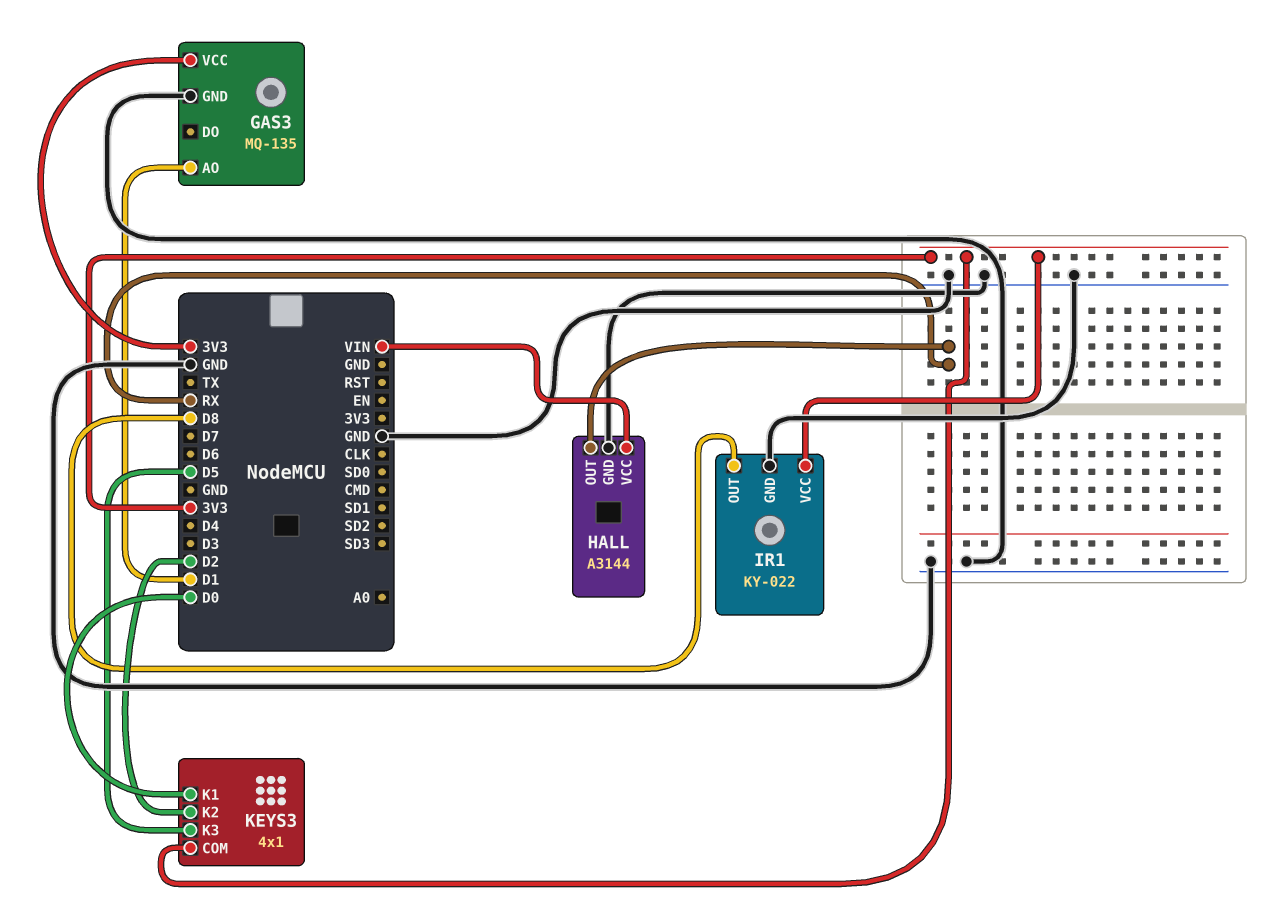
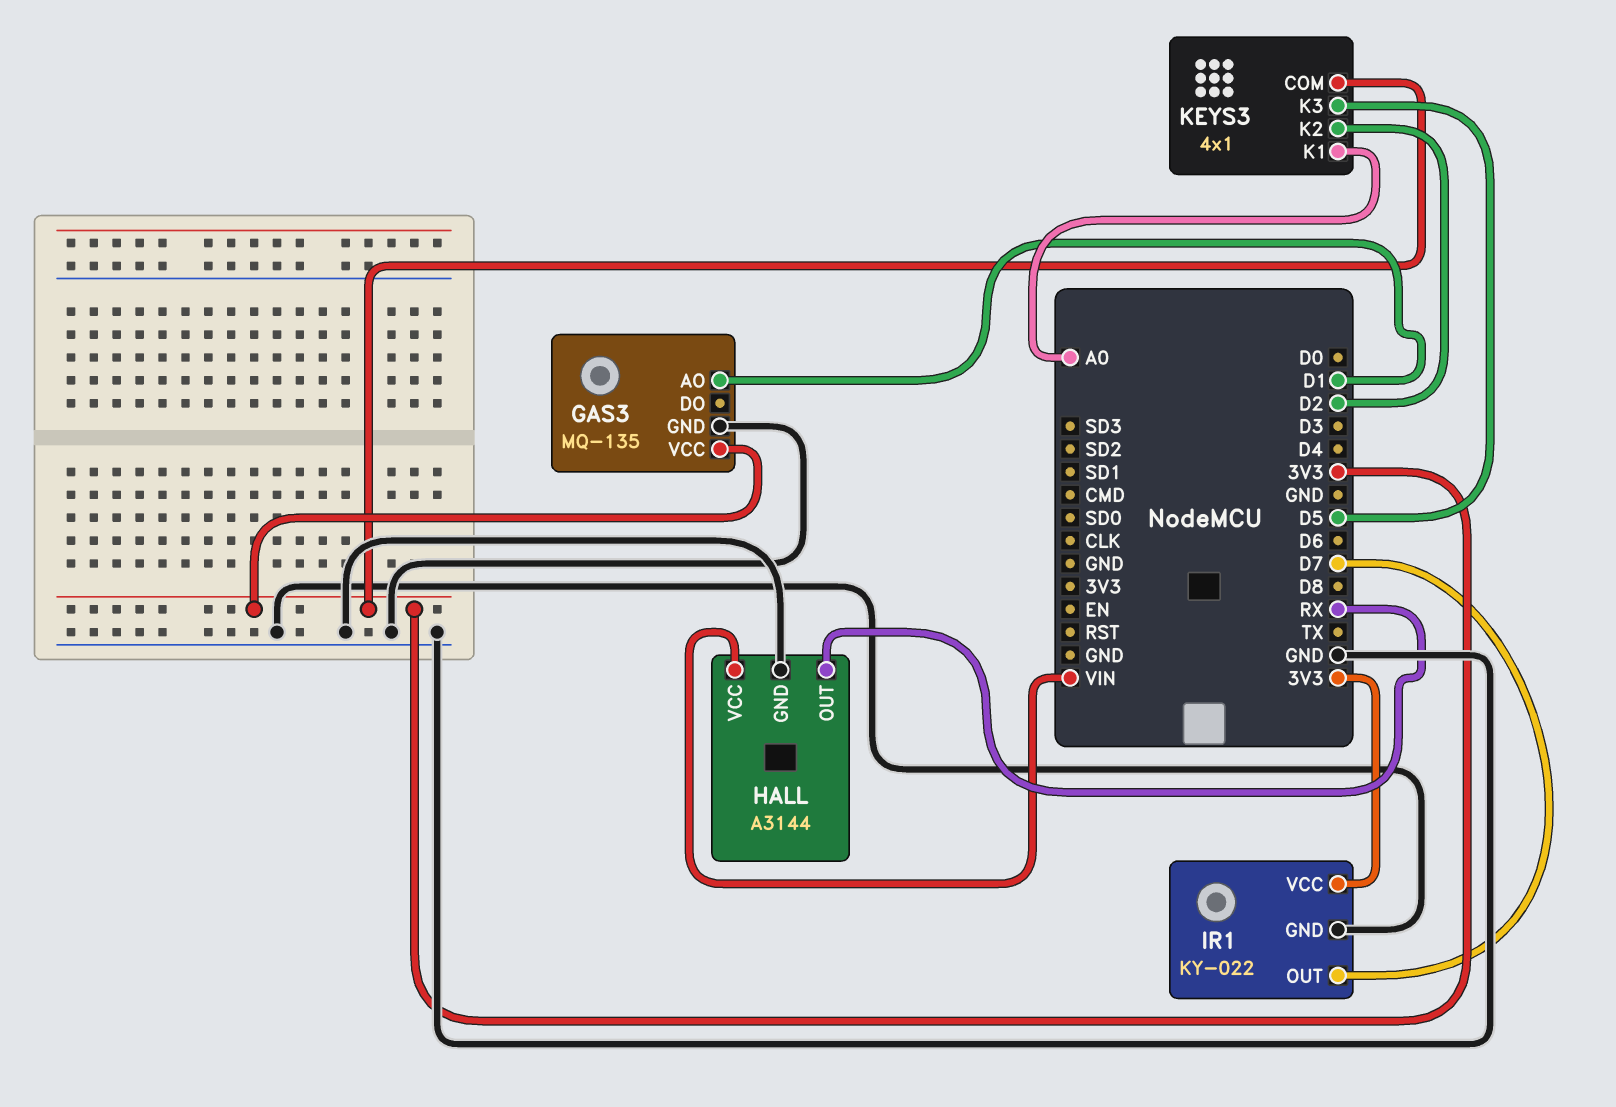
IR1 pin OUT: D8 -> D7
KEYS3 pin K1: D0 -> A0

